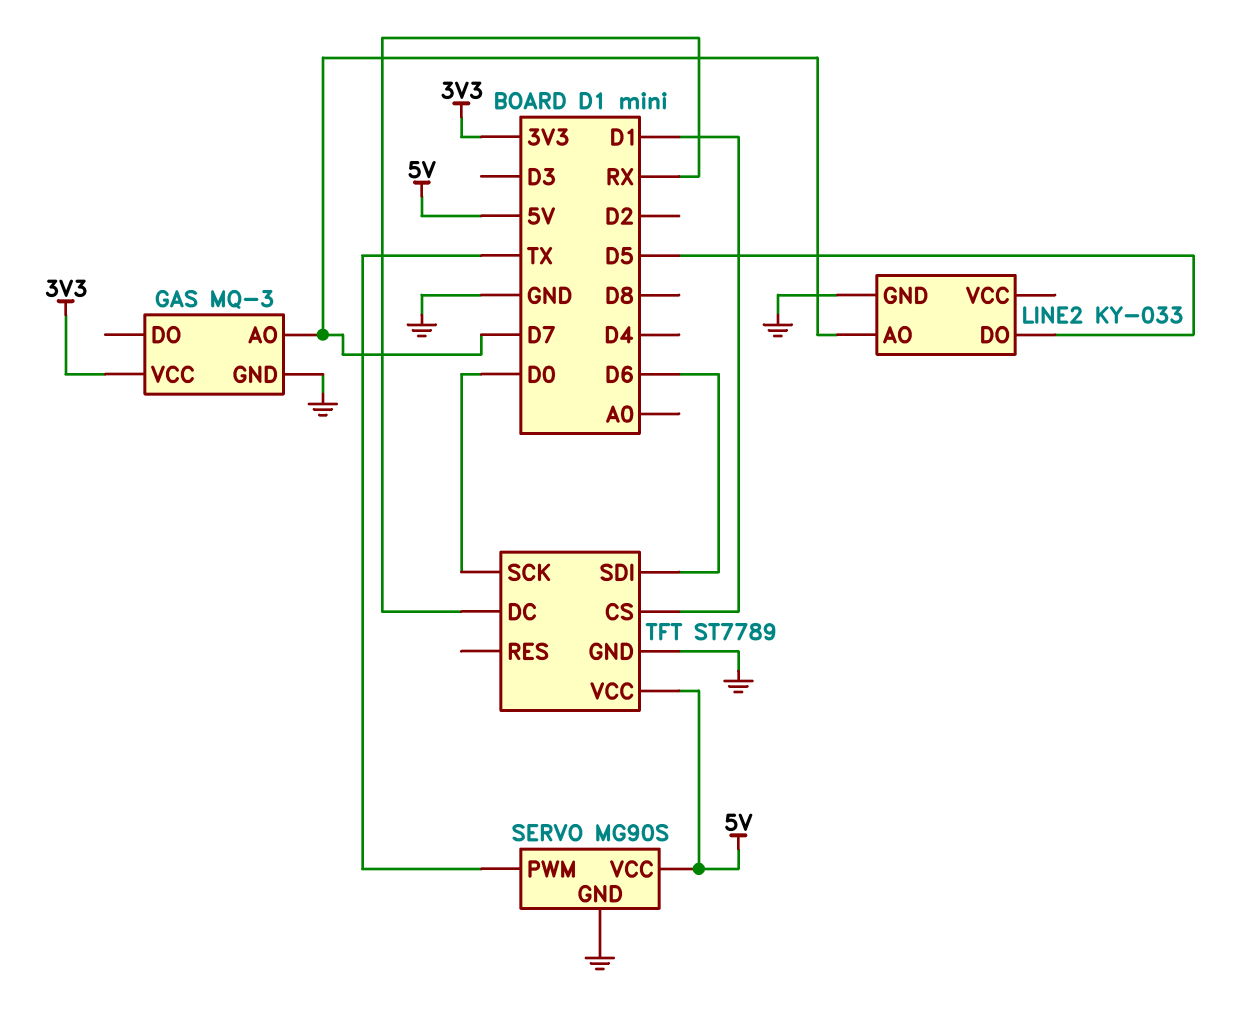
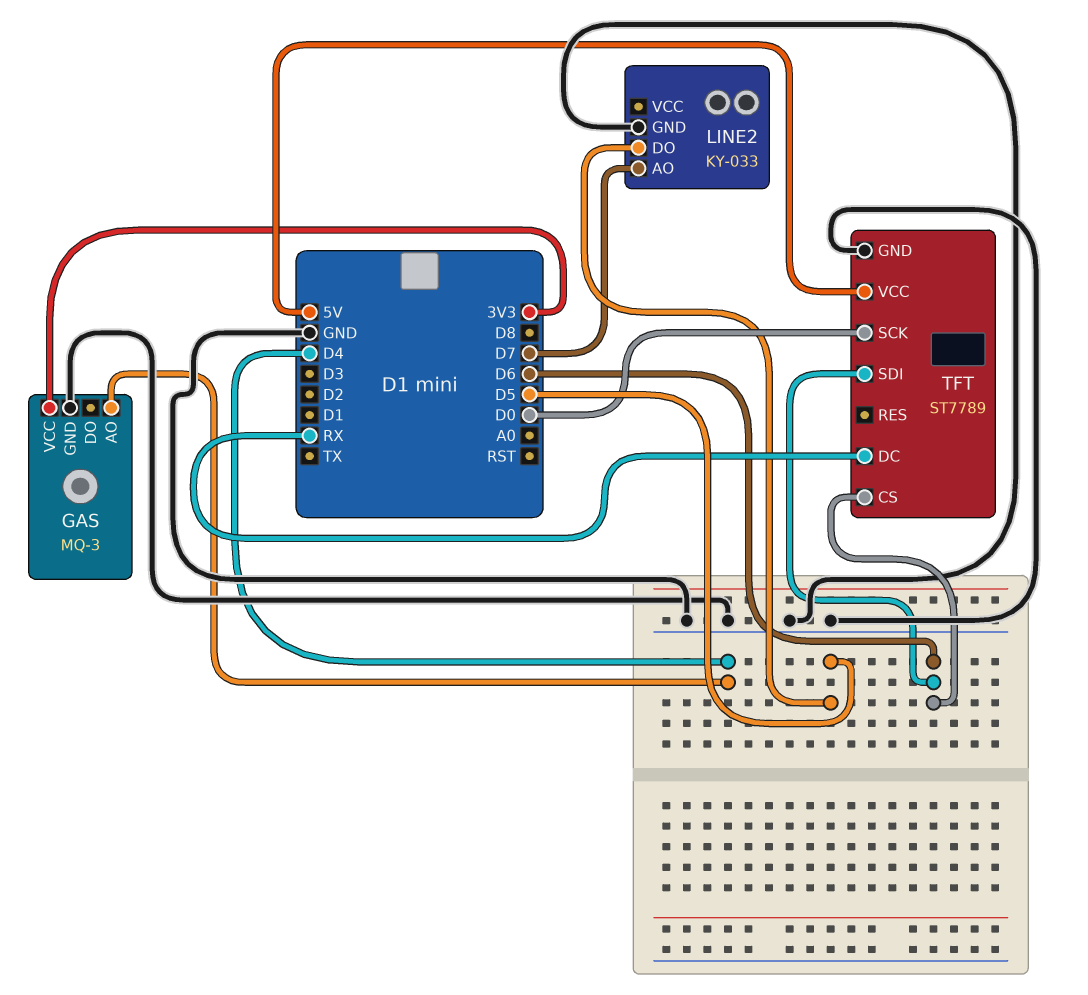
GAS pin AO: D7 -> D4
SERVO: MG90S -> none
SERVO pin GND: GND -> none
SERVO pin PWM: TX -> none
SERVO pin VCC: 5V -> none
TFT pin CS: D1 -> D6

